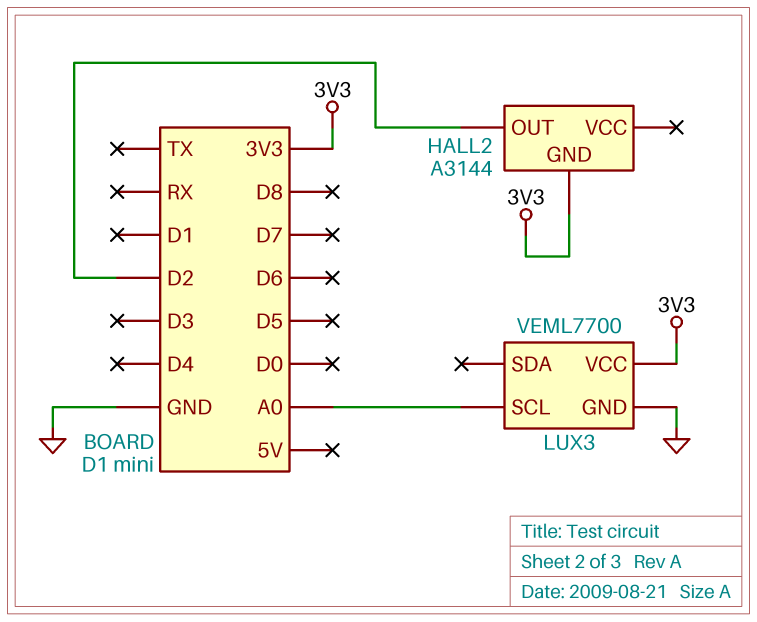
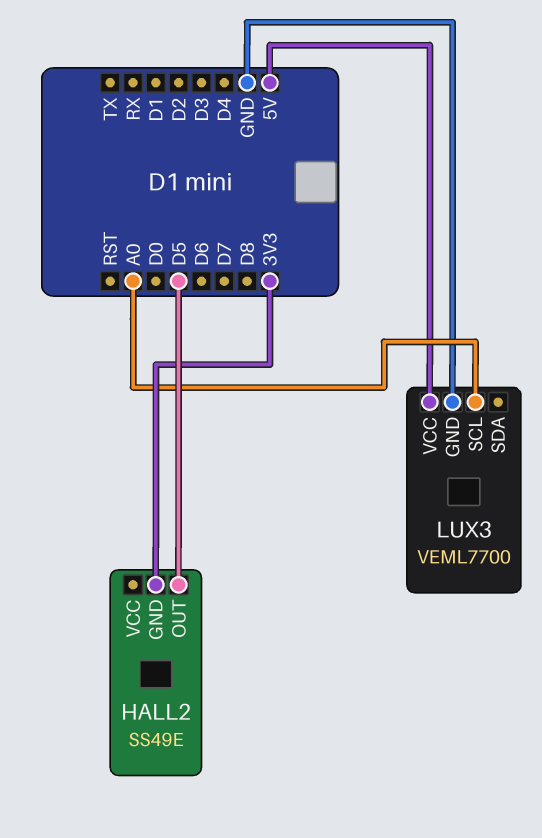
HALL2: A3144 -> SS49E
HALL2 pin OUT: D2 -> D5
LUX3 pin VCC: 3V3 -> 5V

